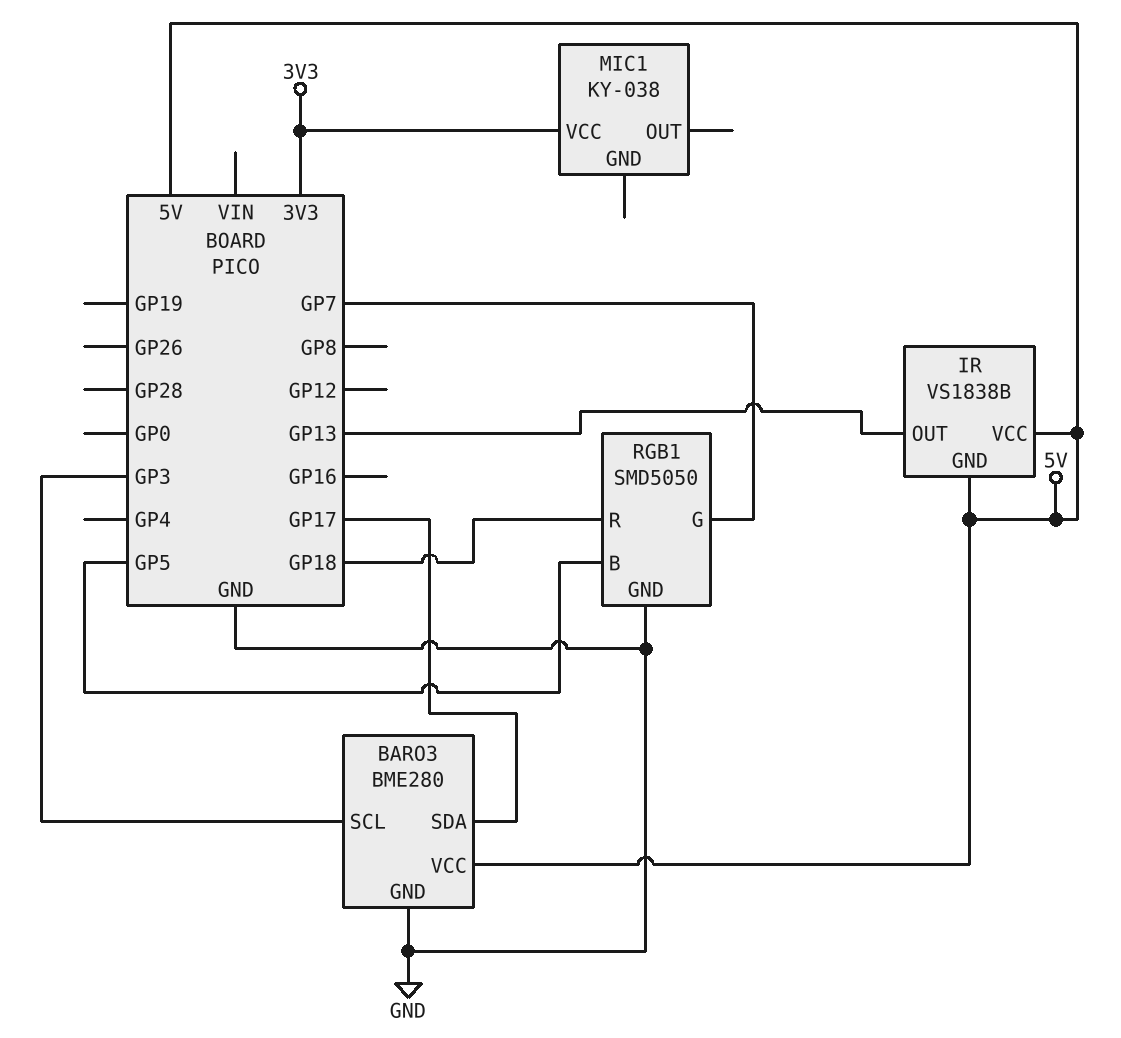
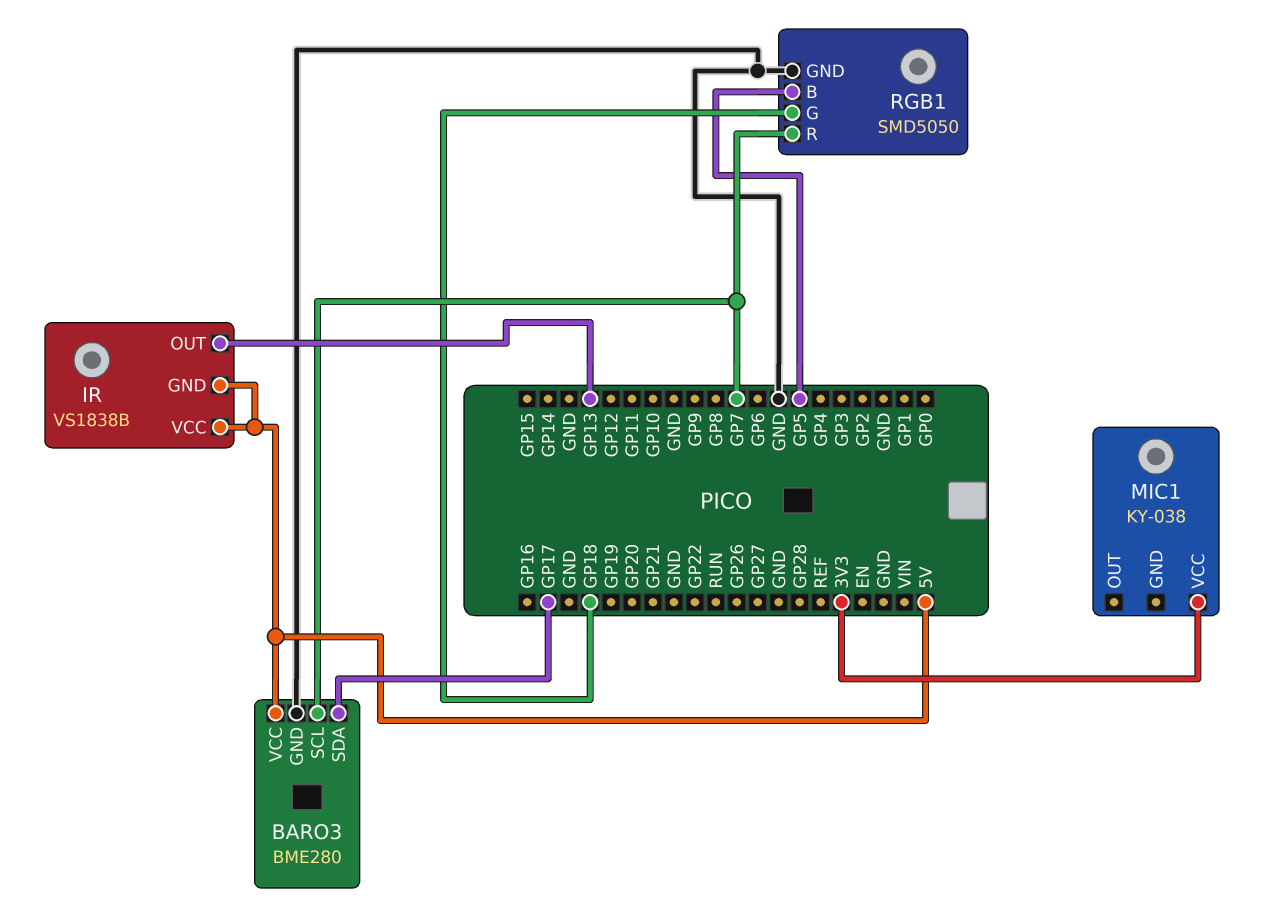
BARO3 pin SCL: GP3 -> GP7
RGB1 pin G: GP7 -> GP18
RGB1 pin R: GP18 -> GP7

